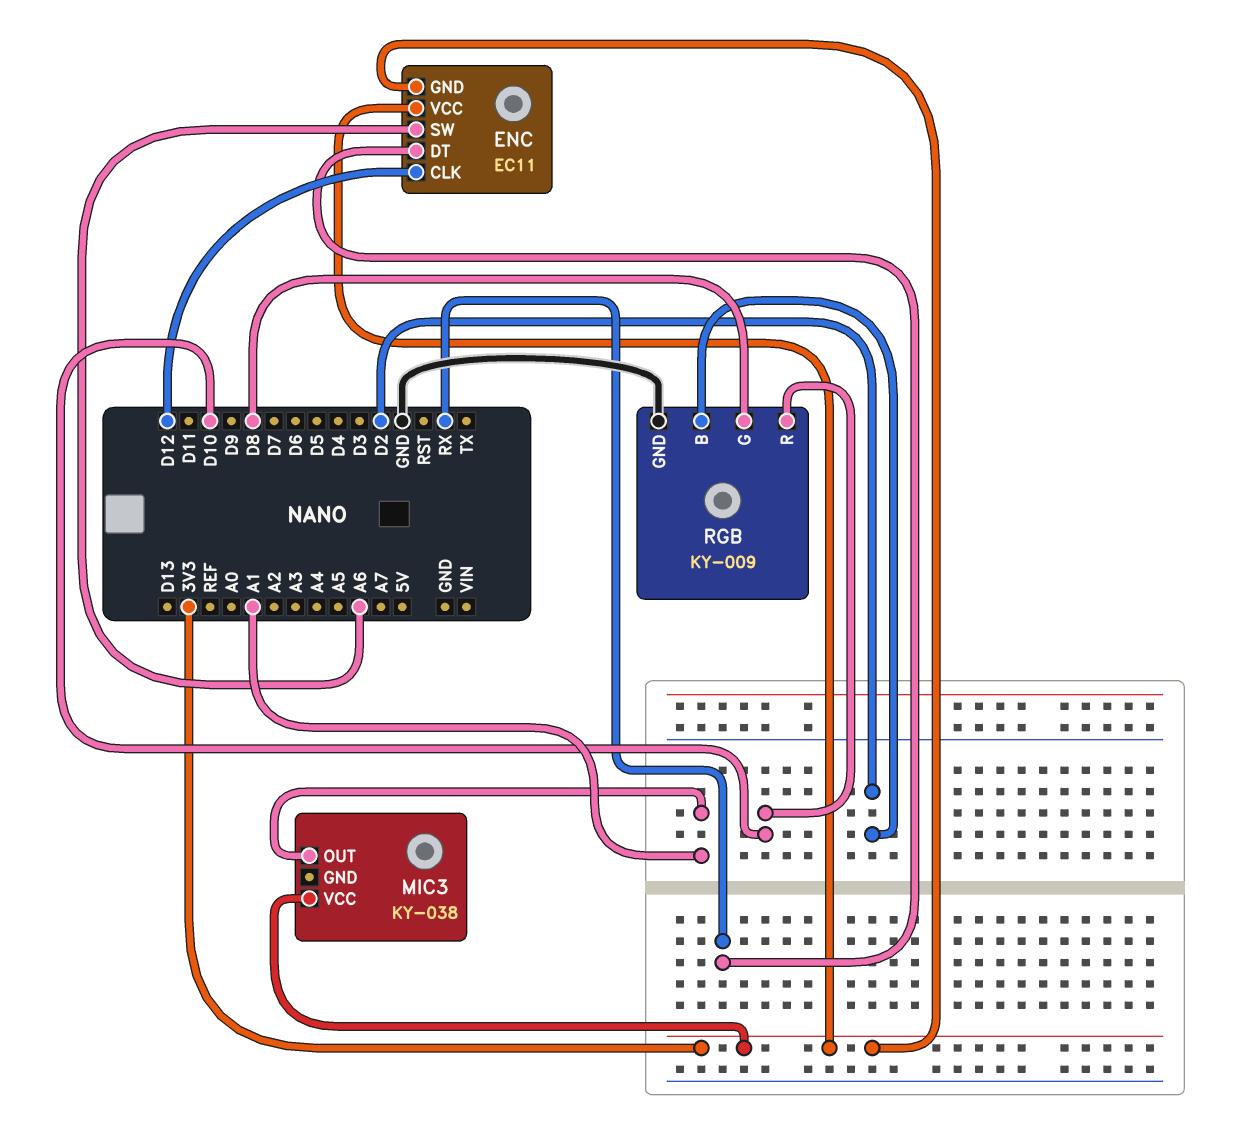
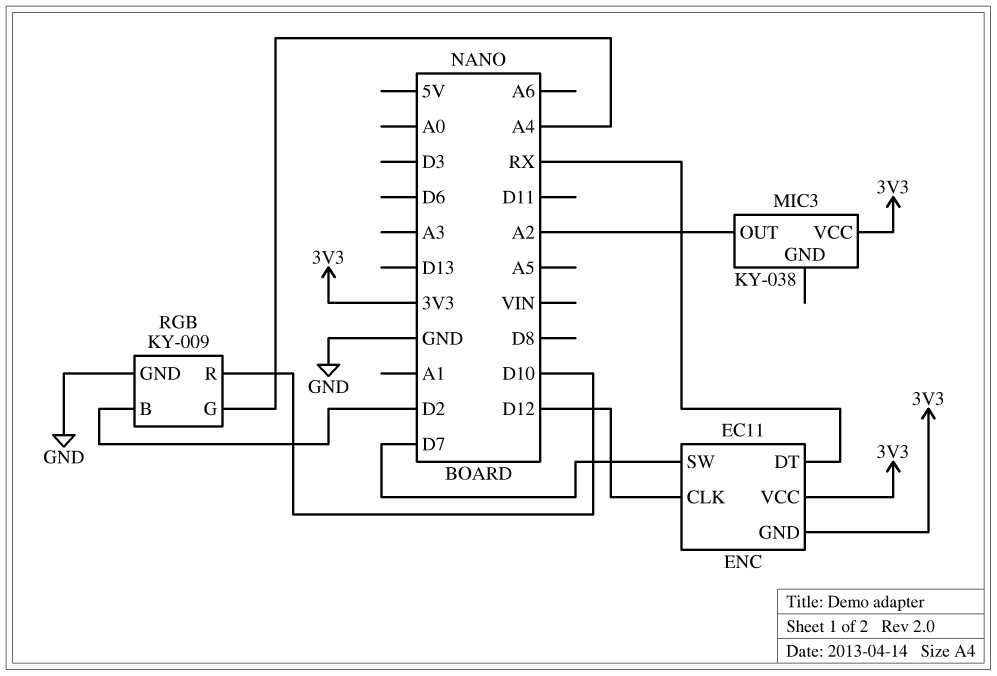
ENC pin SW: A6 -> D7
MIC3 pin OUT: A1 -> A2
RGB pin G: D8 -> A4

